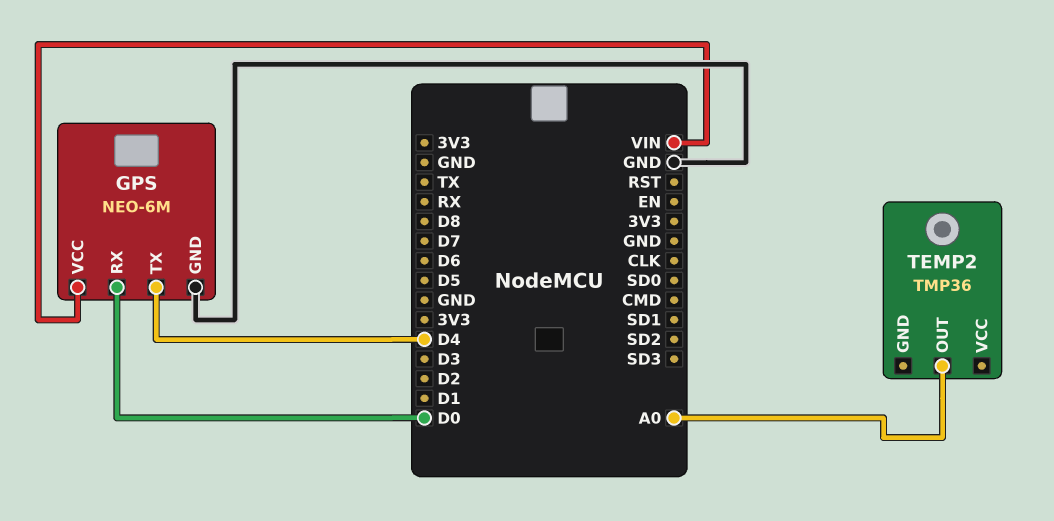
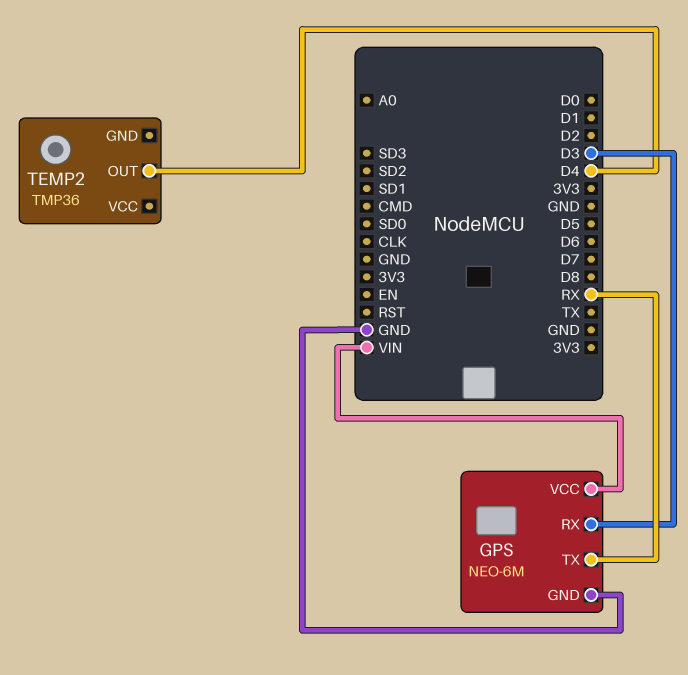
GPS pin RX: D0 -> D3
GPS pin TX: D4 -> RX
TEMP2 pin OUT: A0 -> D4

